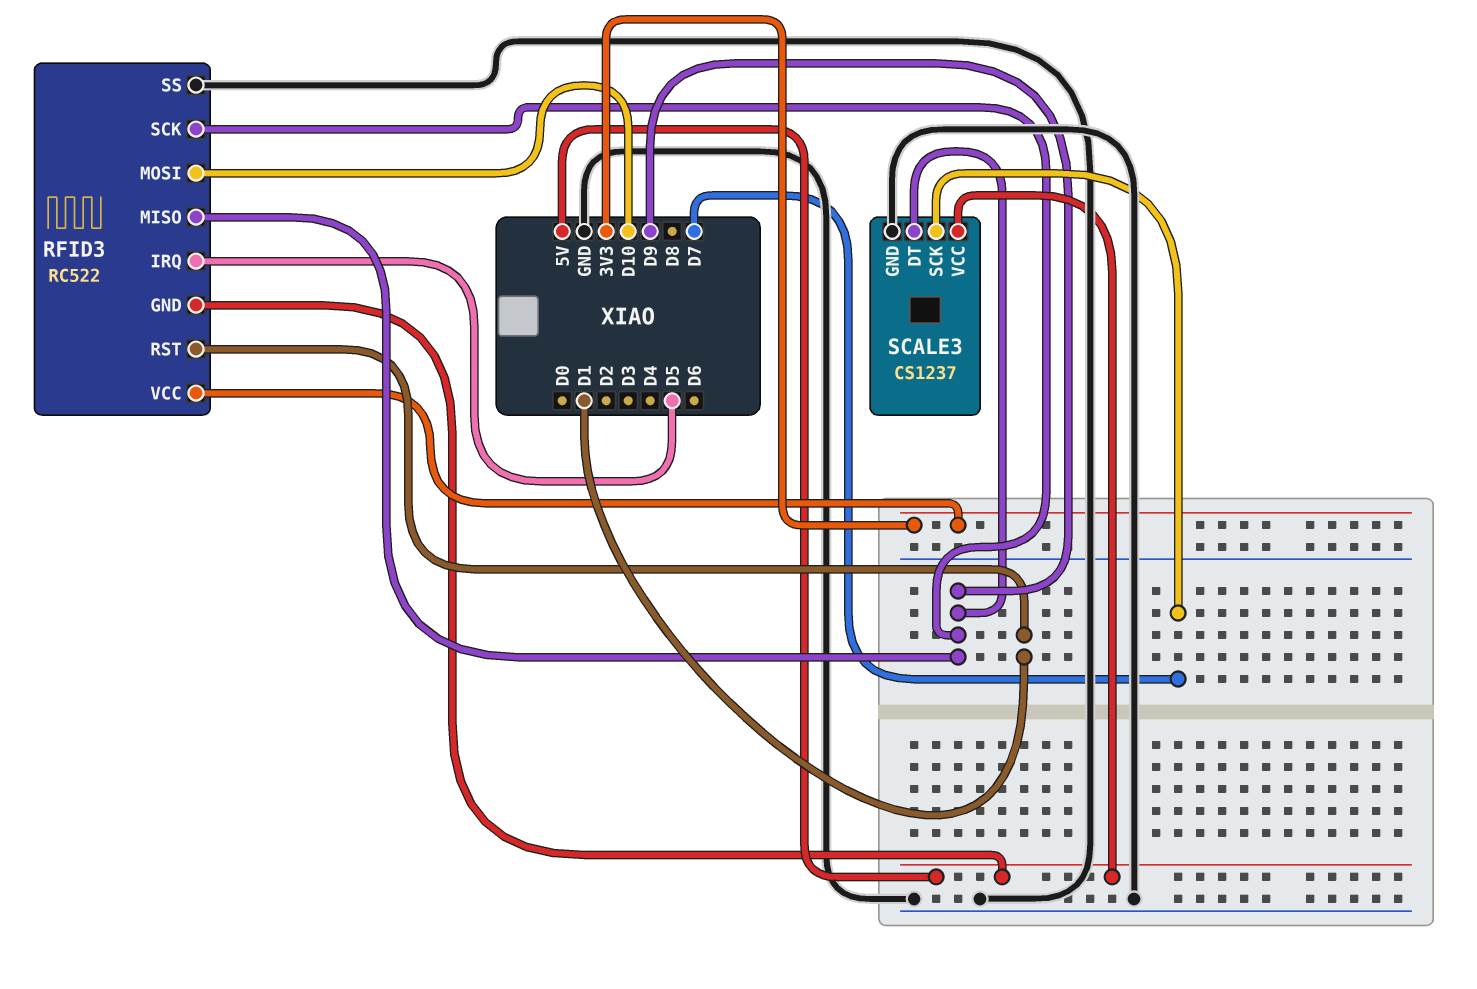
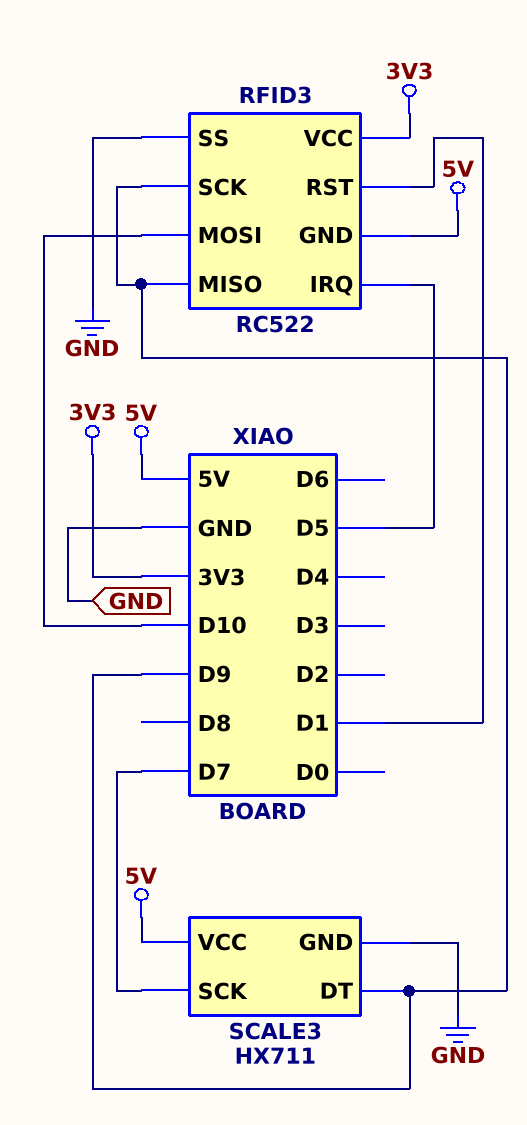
SCALE3: CS1237 -> HX711

